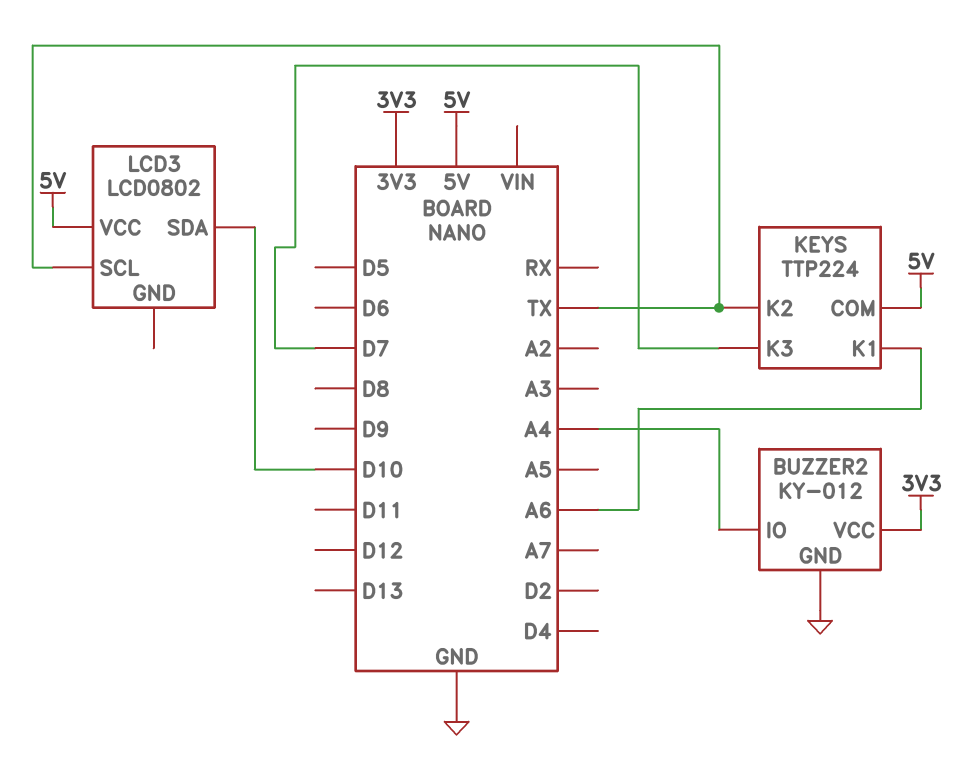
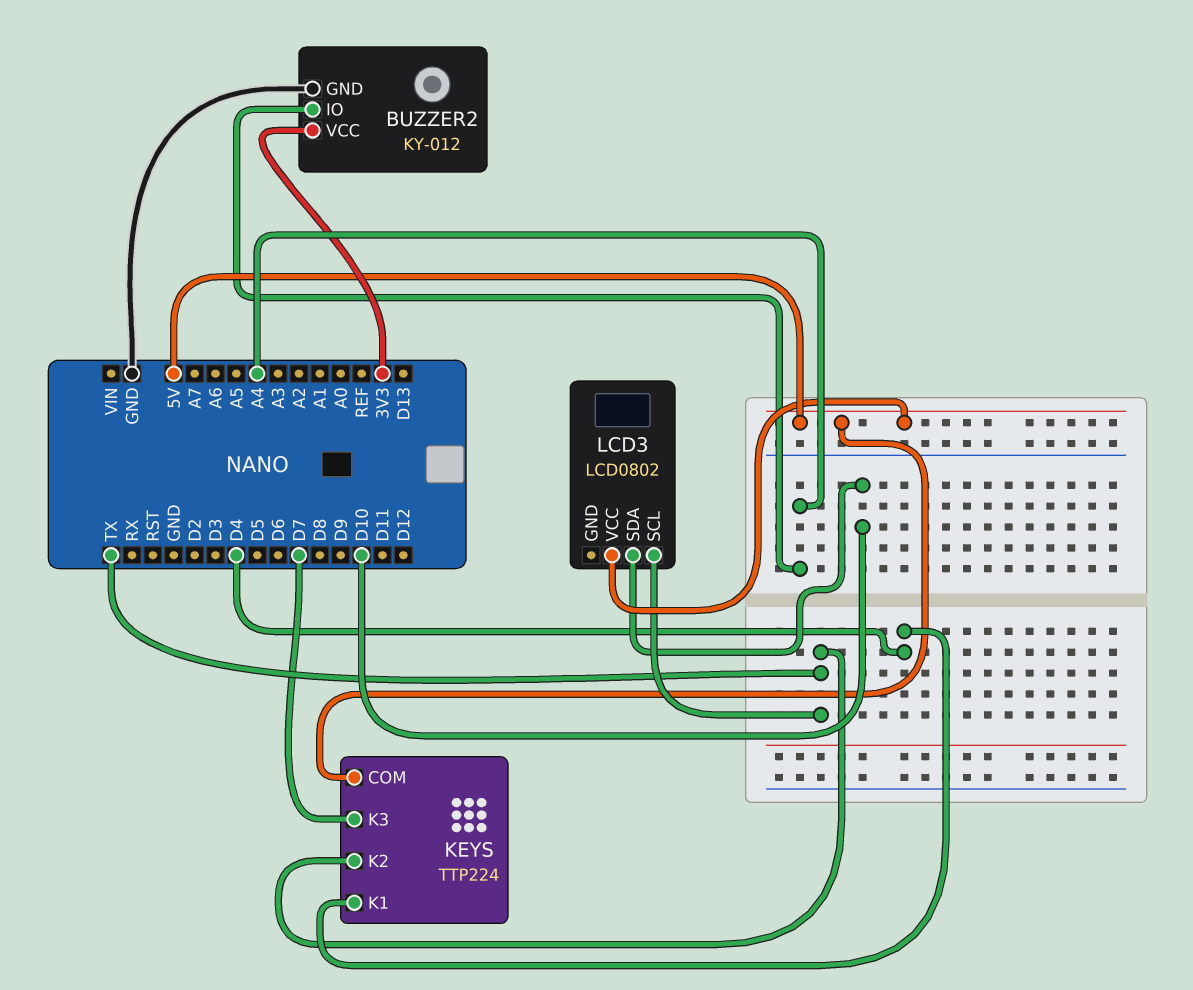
KEYS pin K1: A6 -> D4

